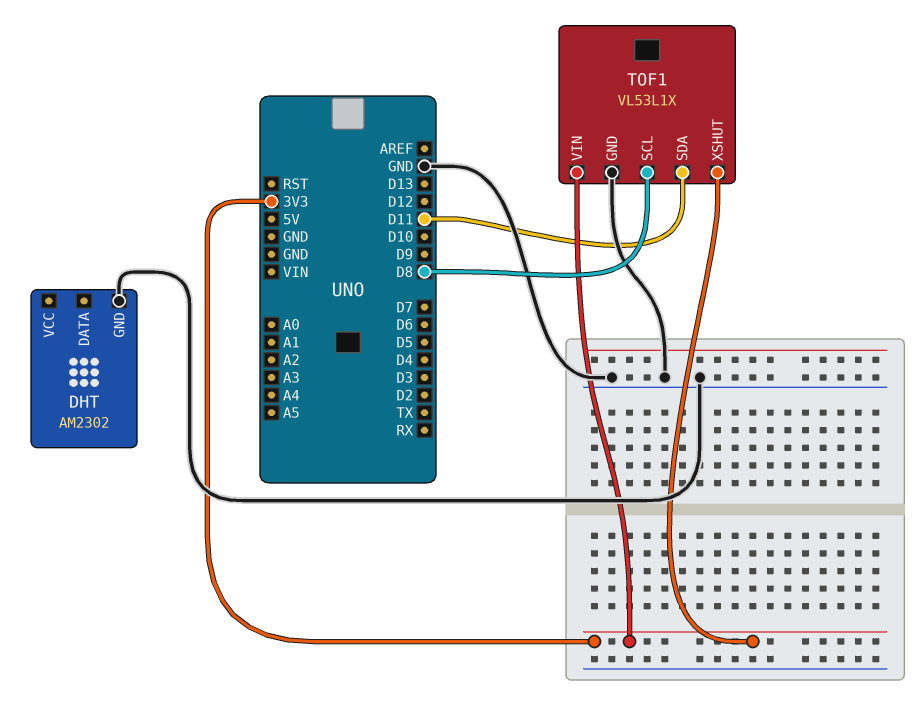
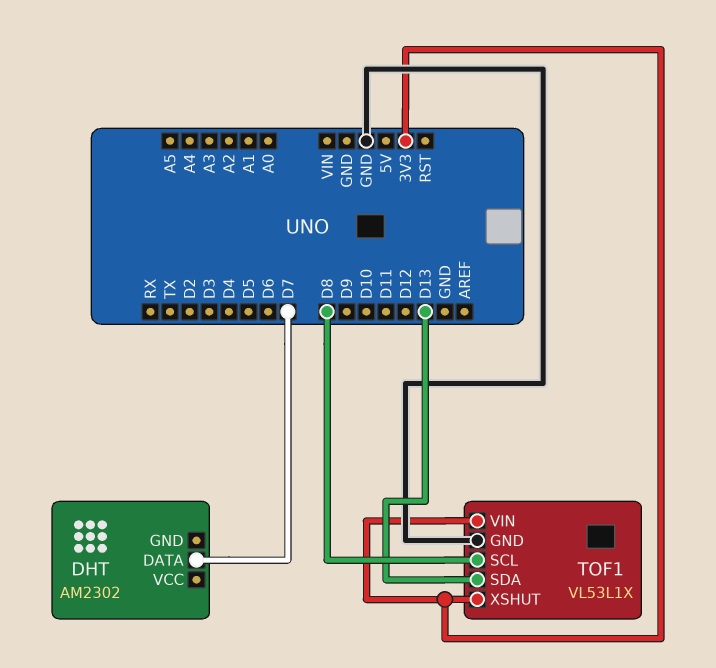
DHT pin DATA: none -> D7
DHT pin GND: GND -> none
TOF1 pin SDA: D11 -> D13

